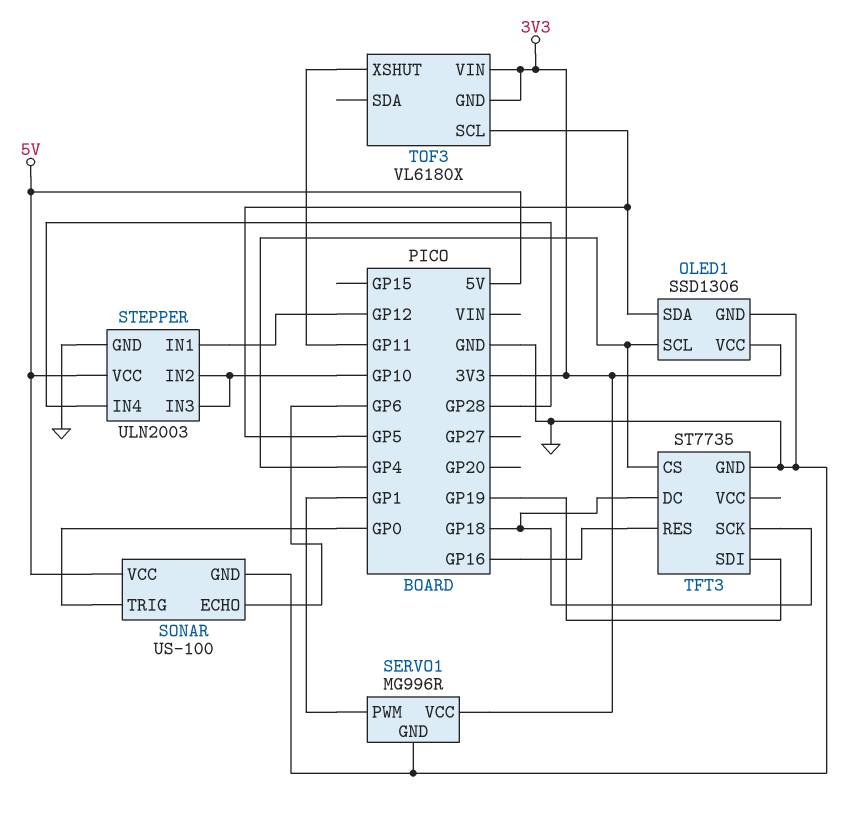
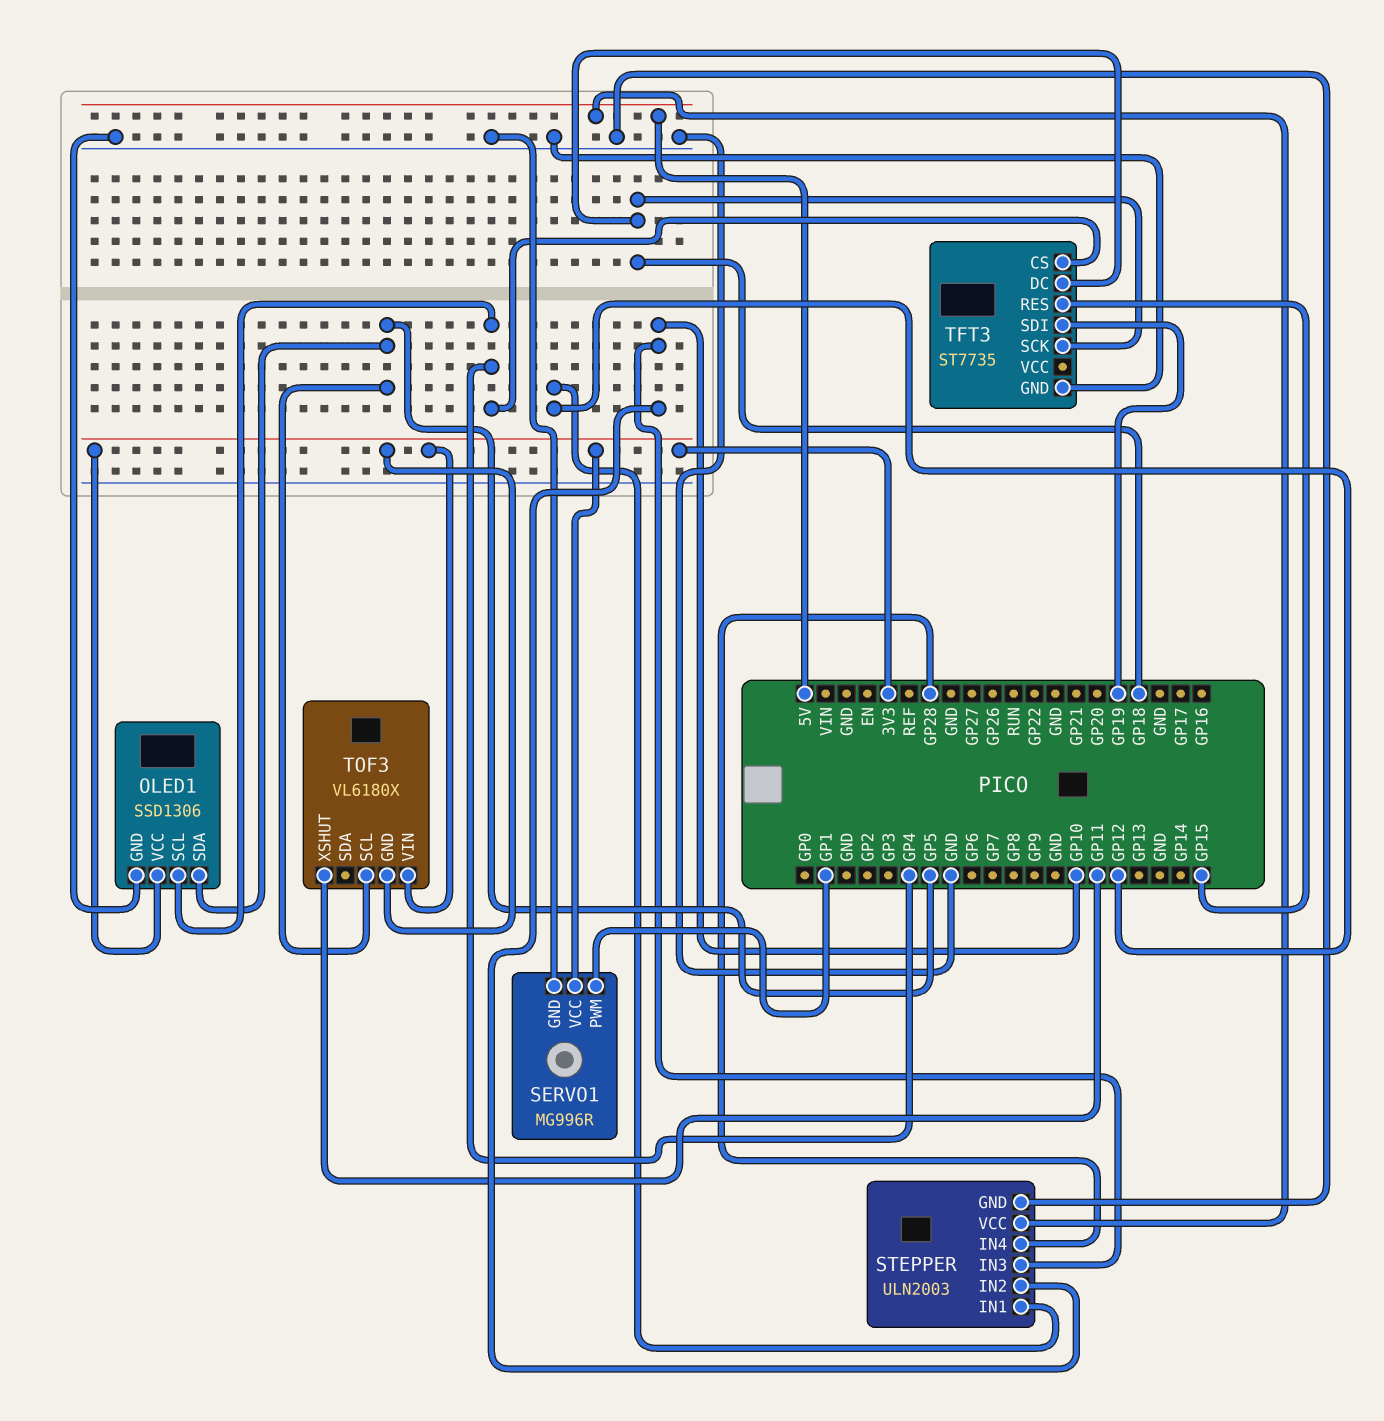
SONAR: US-100 -> none
SONAR pin ECHO: GP6 -> none
SONAR pin GND: GND -> none
SONAR pin TRIG: GP0 -> none
SONAR pin VCC: 5V -> none
TFT3 pin RES: GP16 -> GP15

